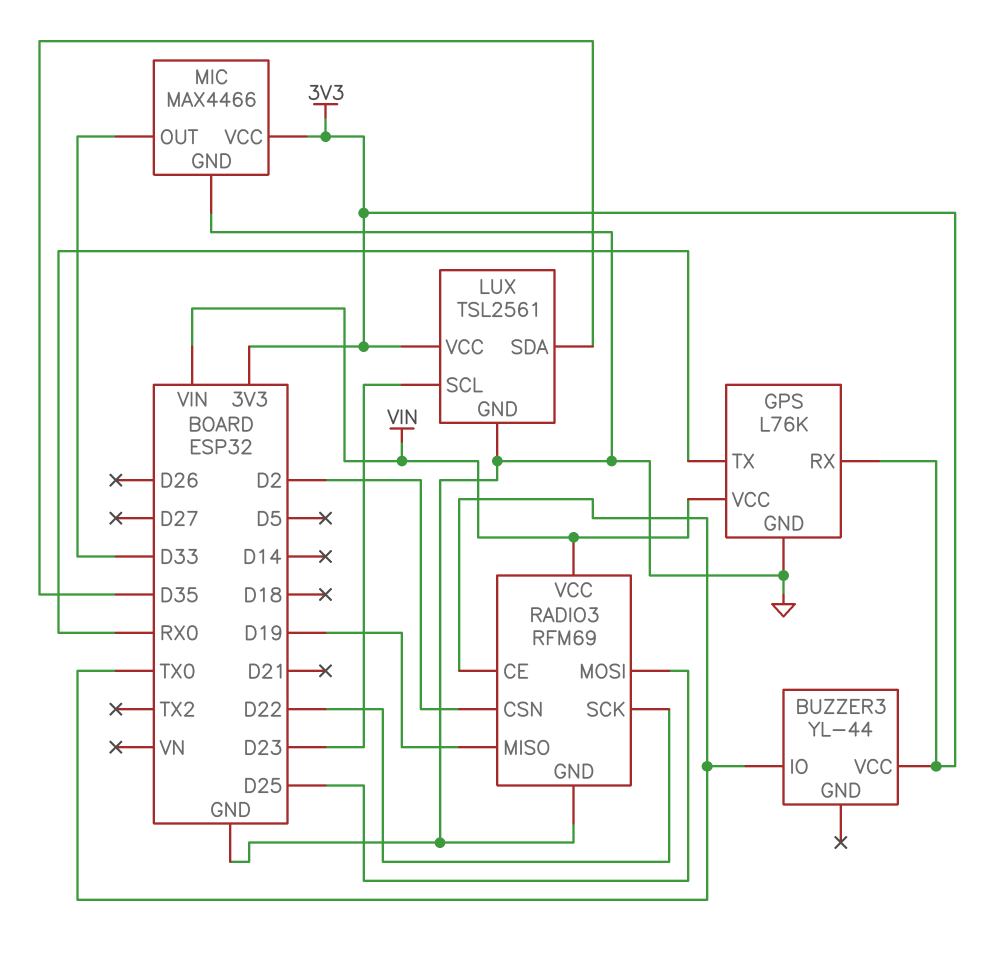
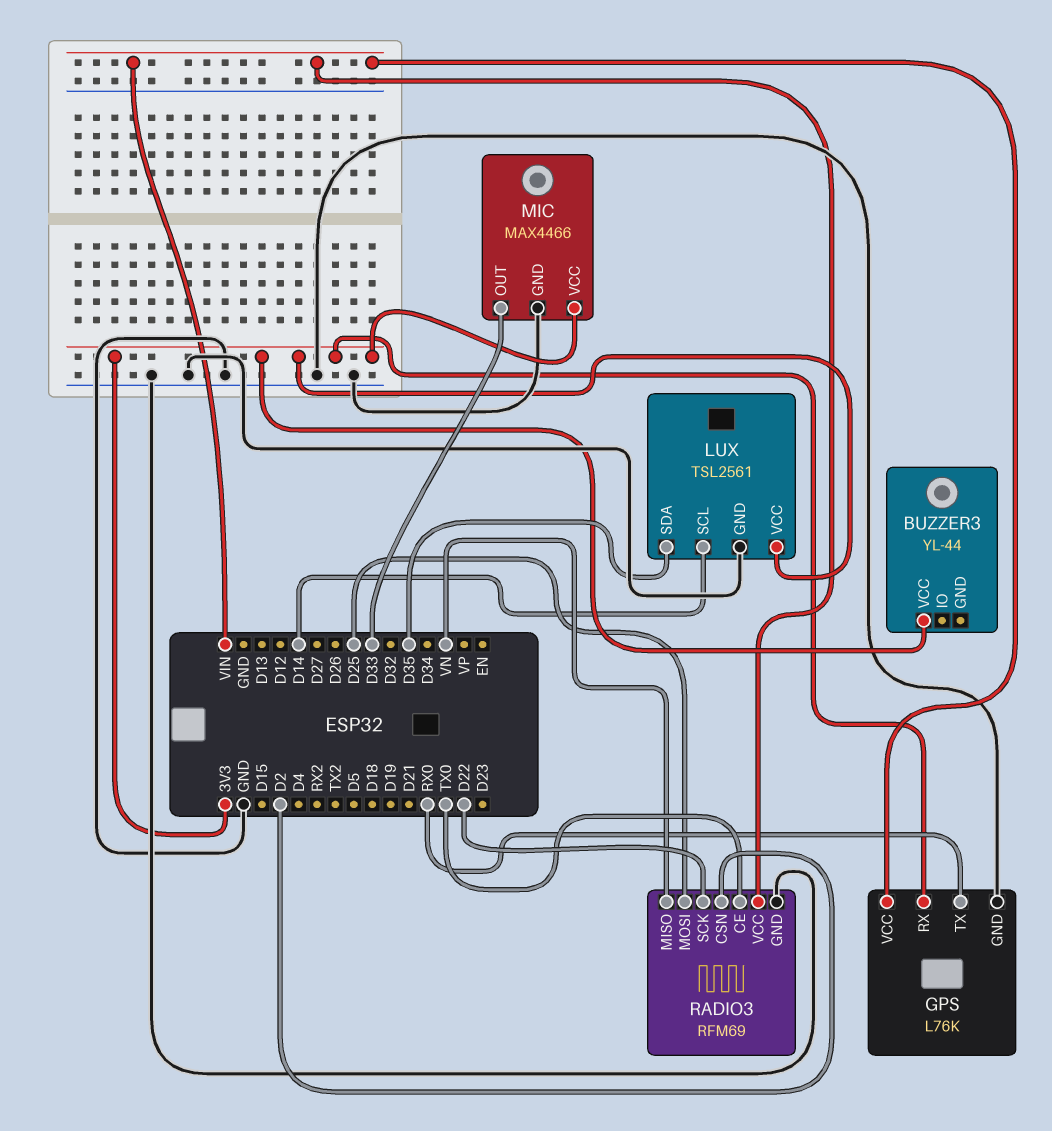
BUZZER3 pin IO: TX0 -> none
LUX pin SCL: D23 -> D14
RADIO3 pin MISO: D19 -> VN

